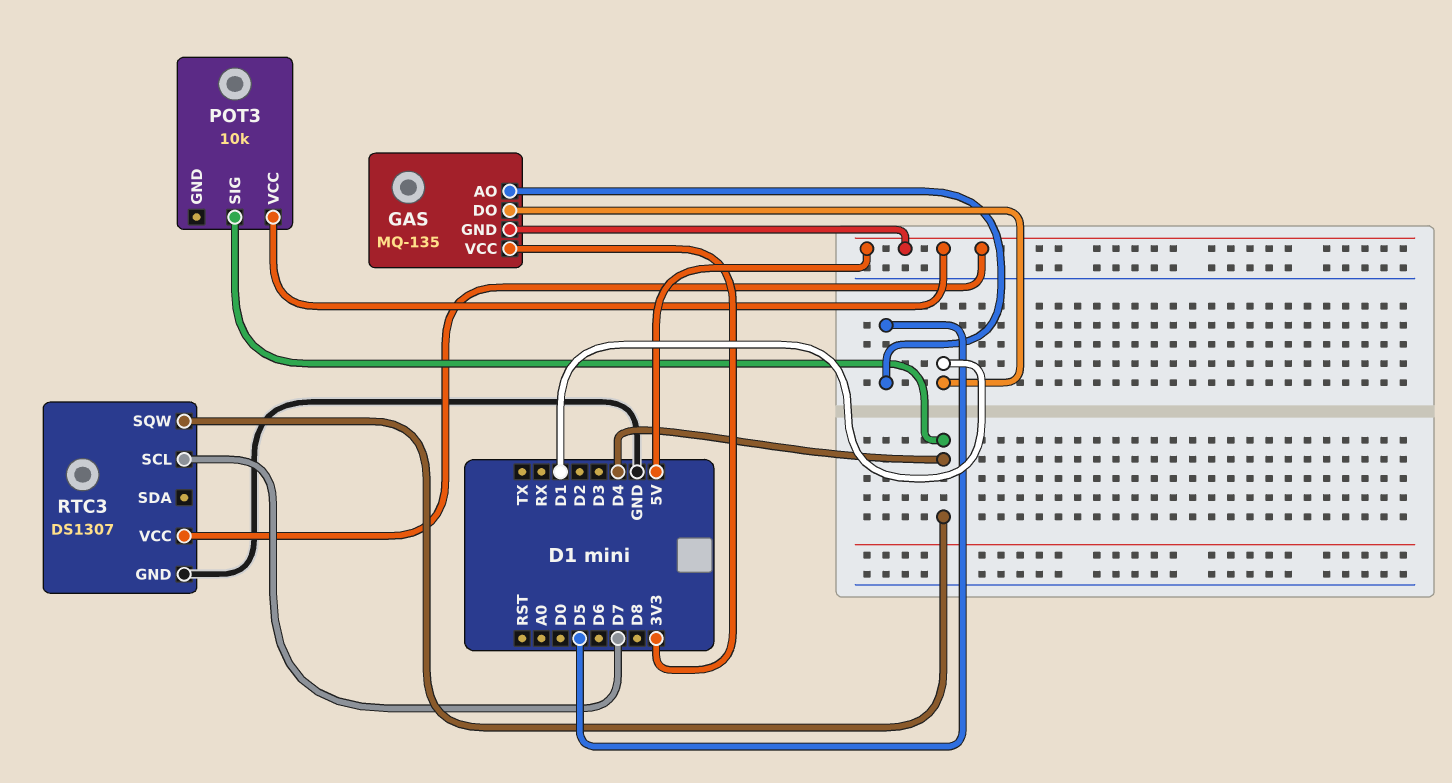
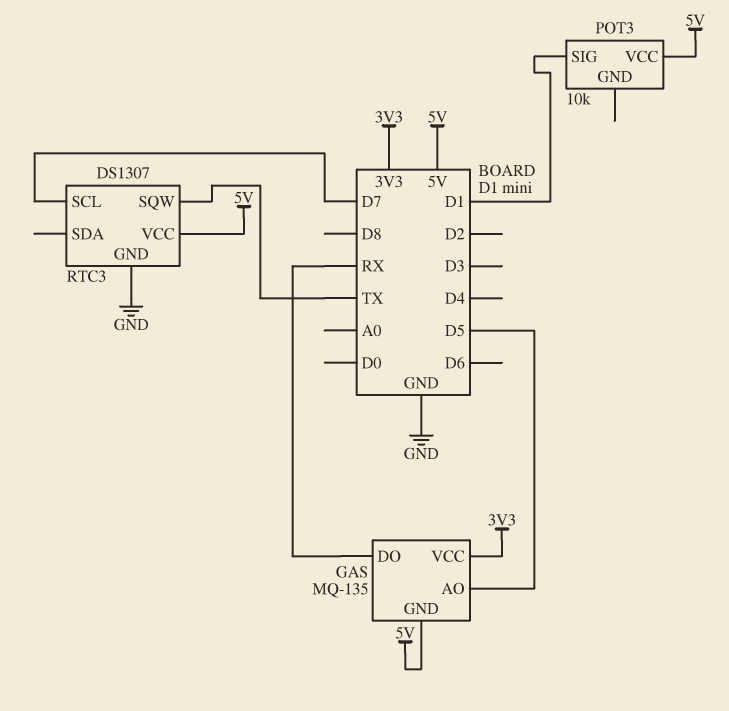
GAS pin DO: D1 -> RX
POT3 pin SIG: D4 -> D1
RTC3 pin SQW: D4 -> TX

